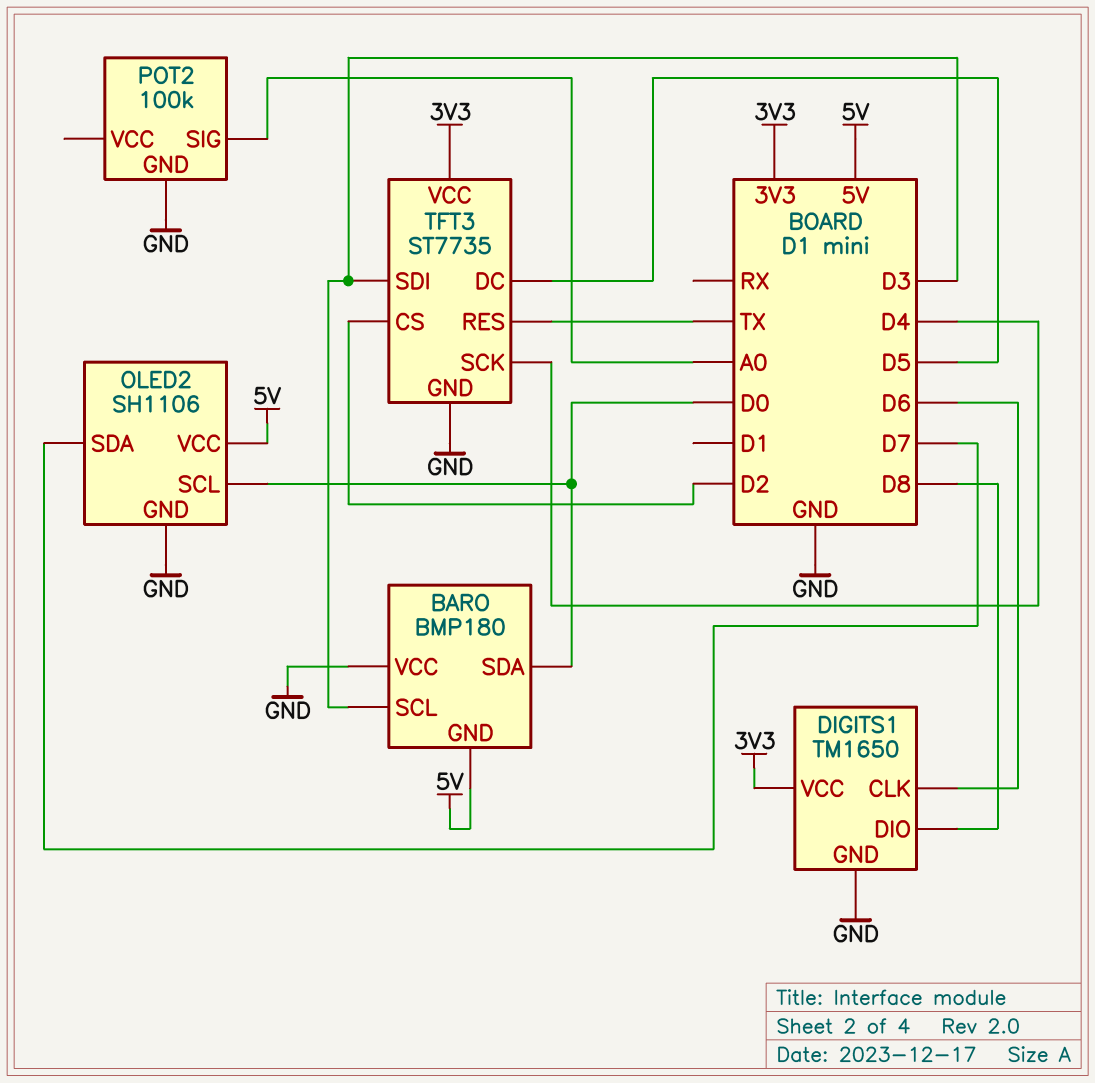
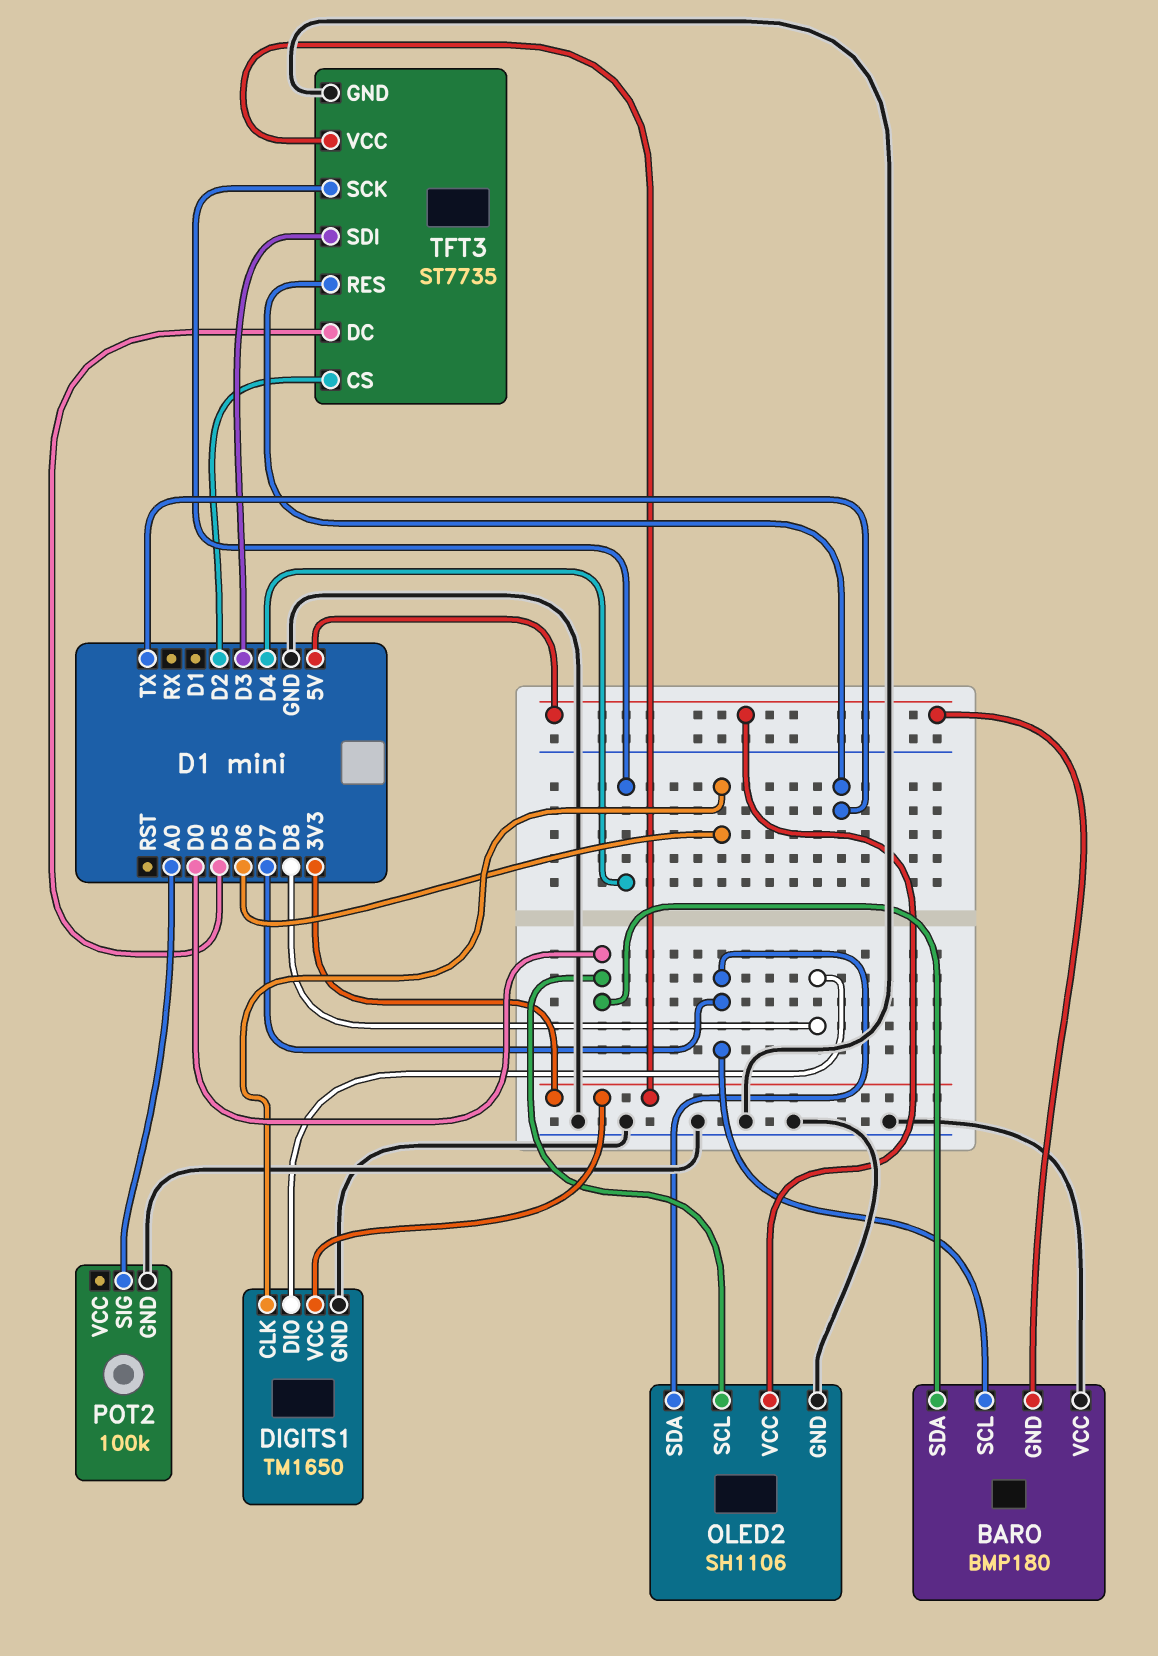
BARO pin SCL: D3 -> D7

